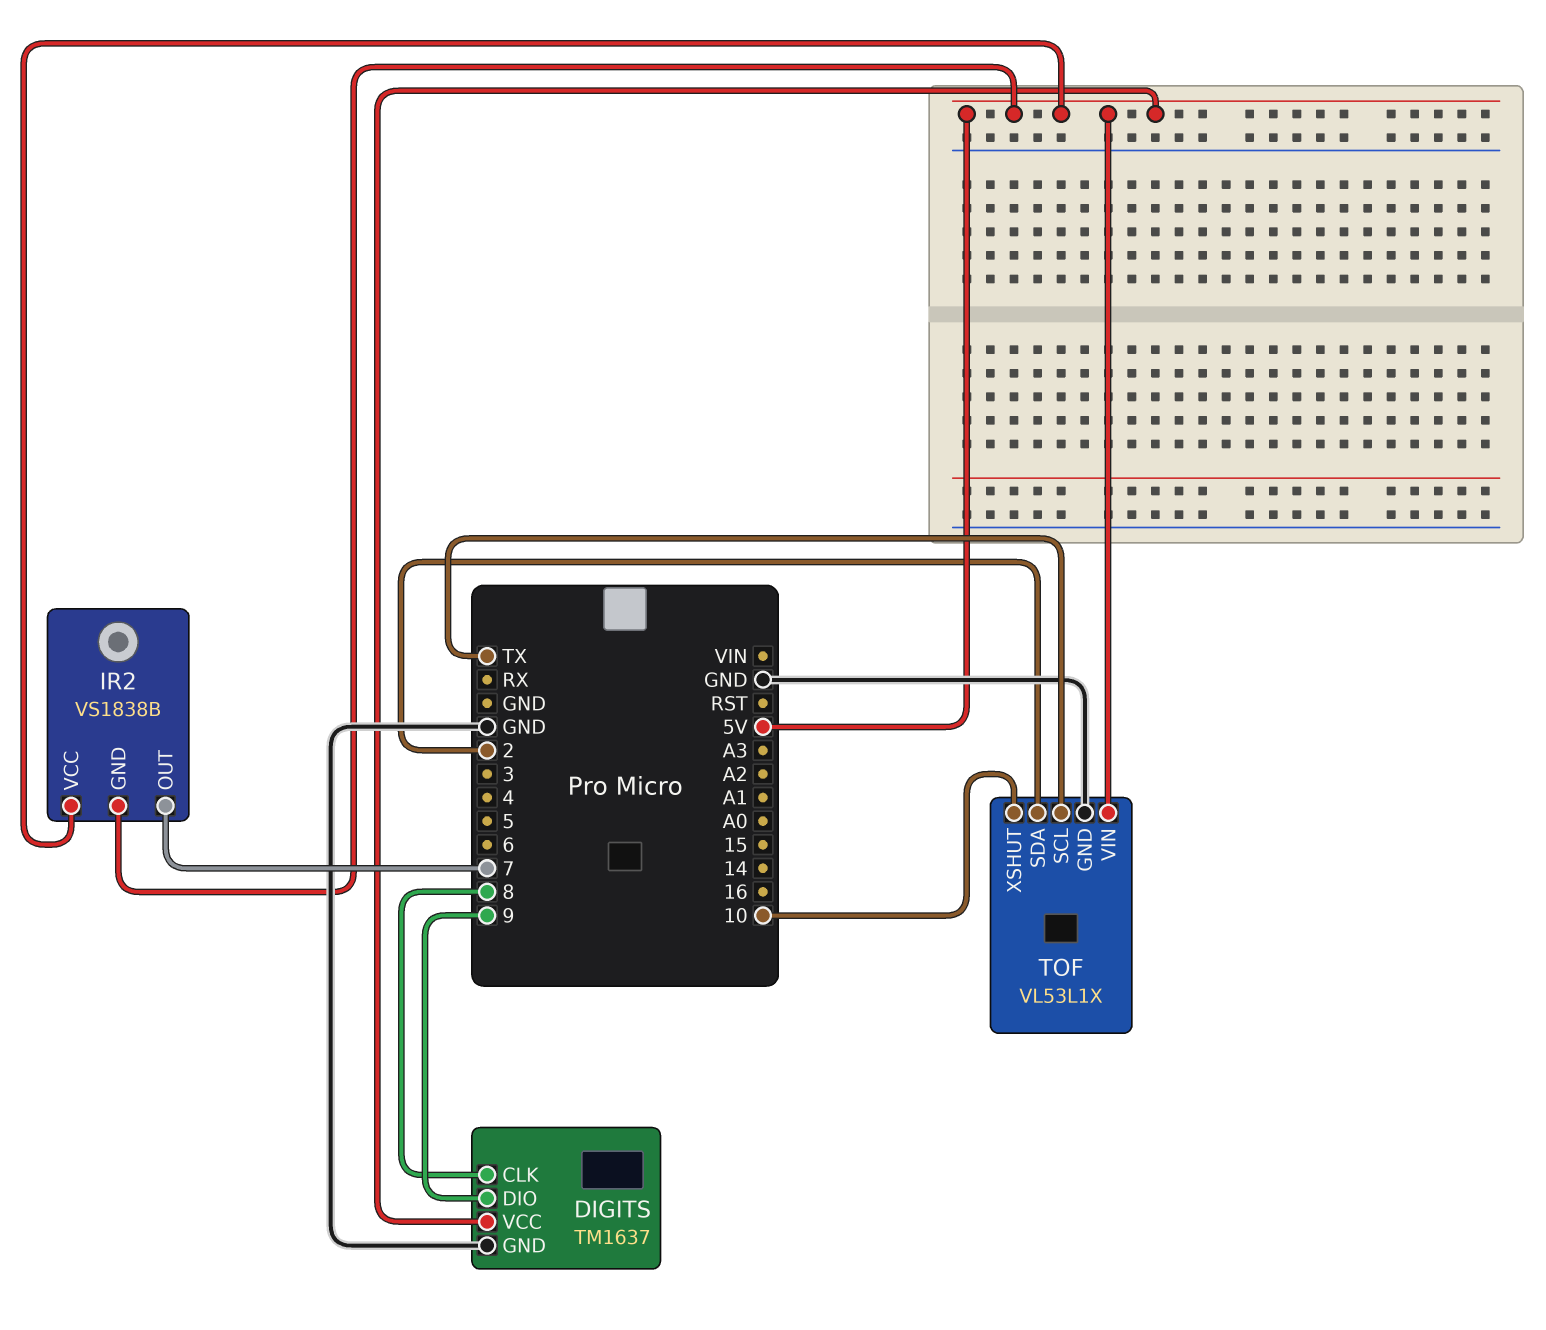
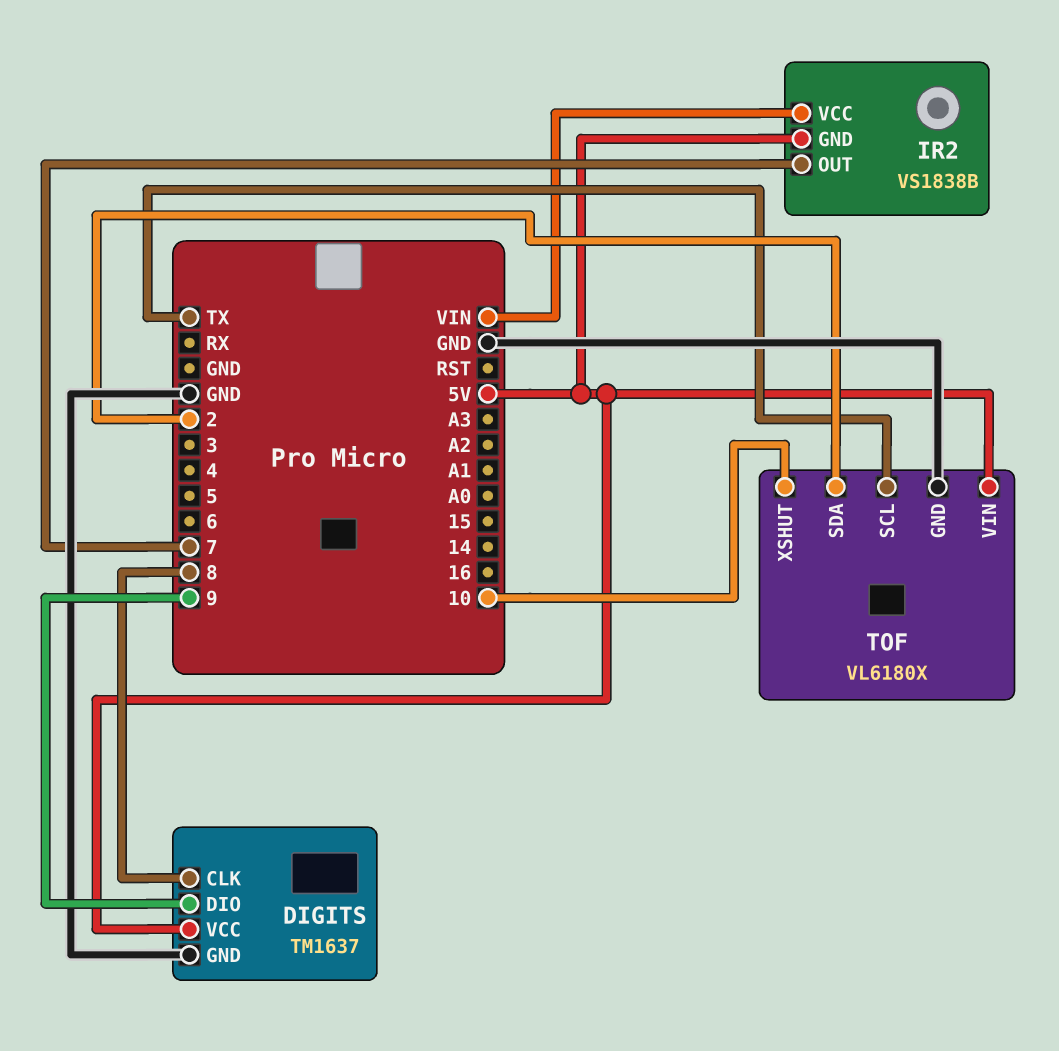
IR2 pin VCC: 5V -> VIN
TOF: VL53L1X -> VL6180X

